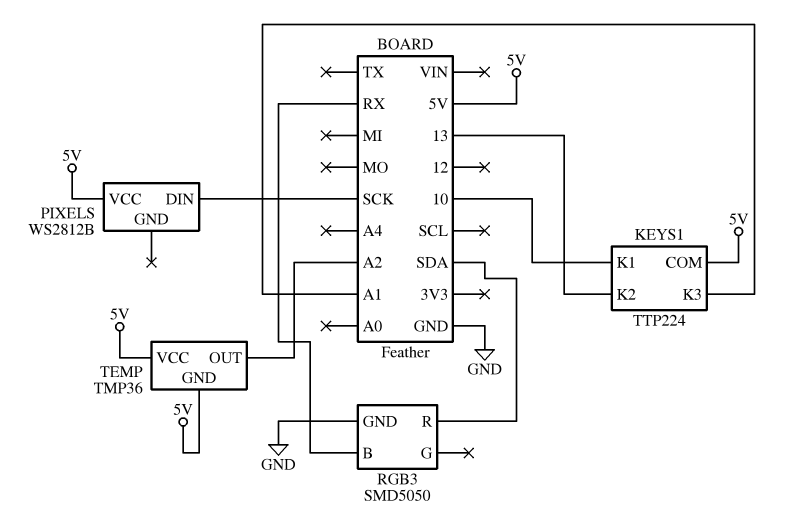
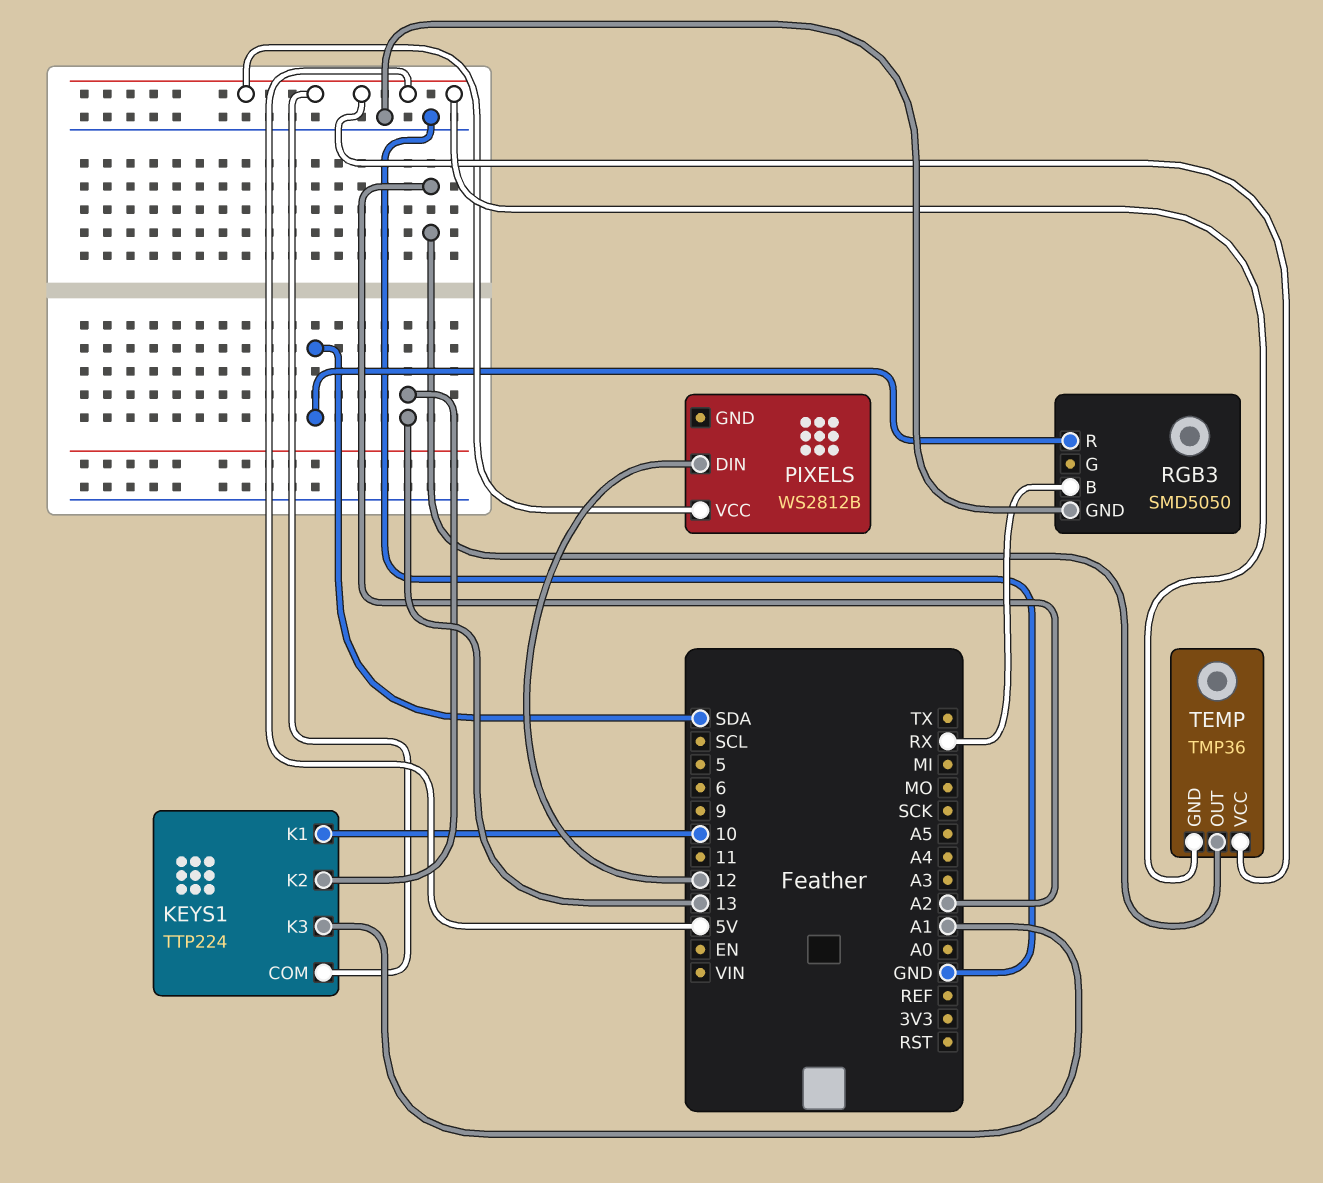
PIXELS pin DIN: SCK -> 12

